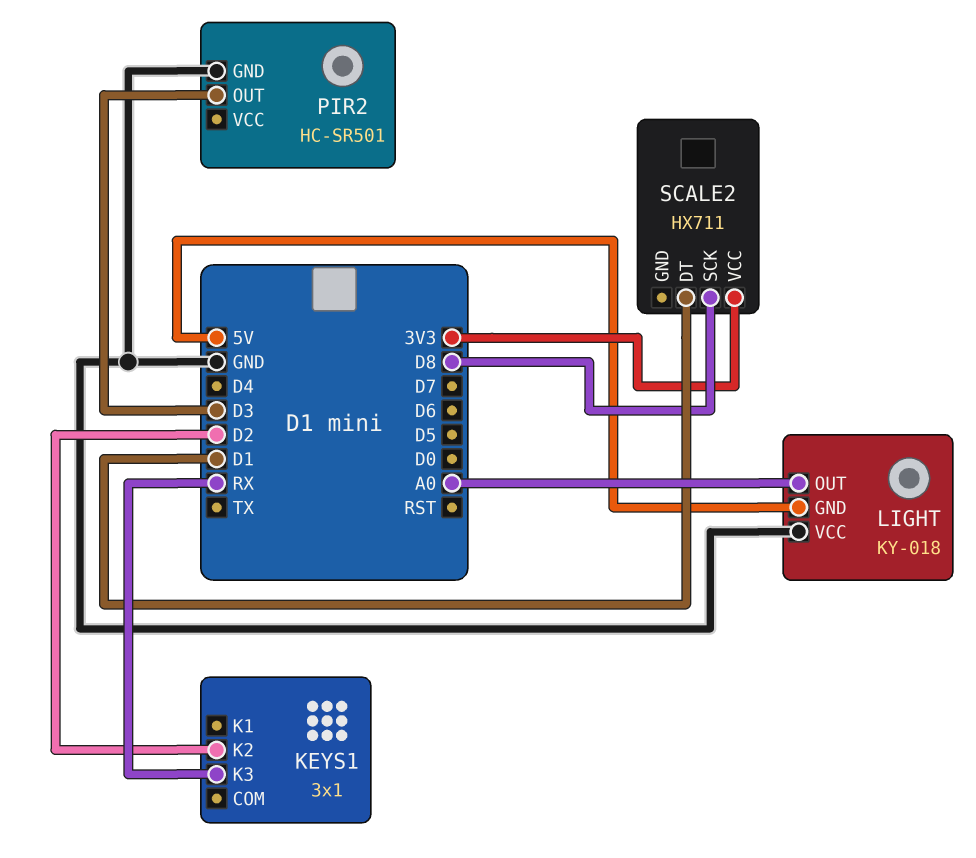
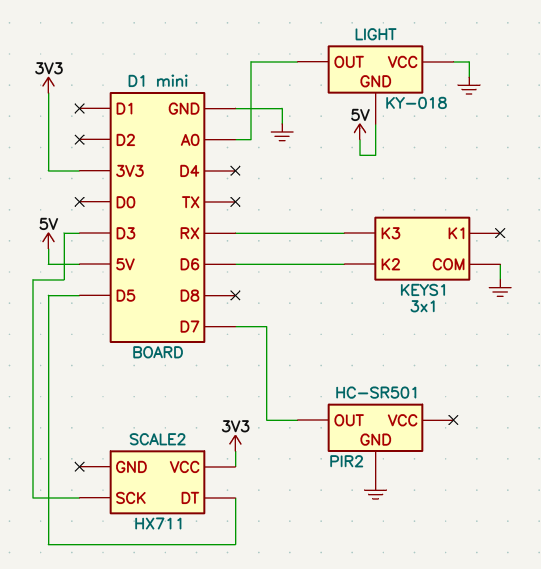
KEYS1 pin COM: none -> GND
KEYS1 pin K2: D2 -> D6
PIR2 pin OUT: D3 -> D7
SCALE2 pin DT: D1 -> D5
SCALE2 pin SCK: D8 -> D3

